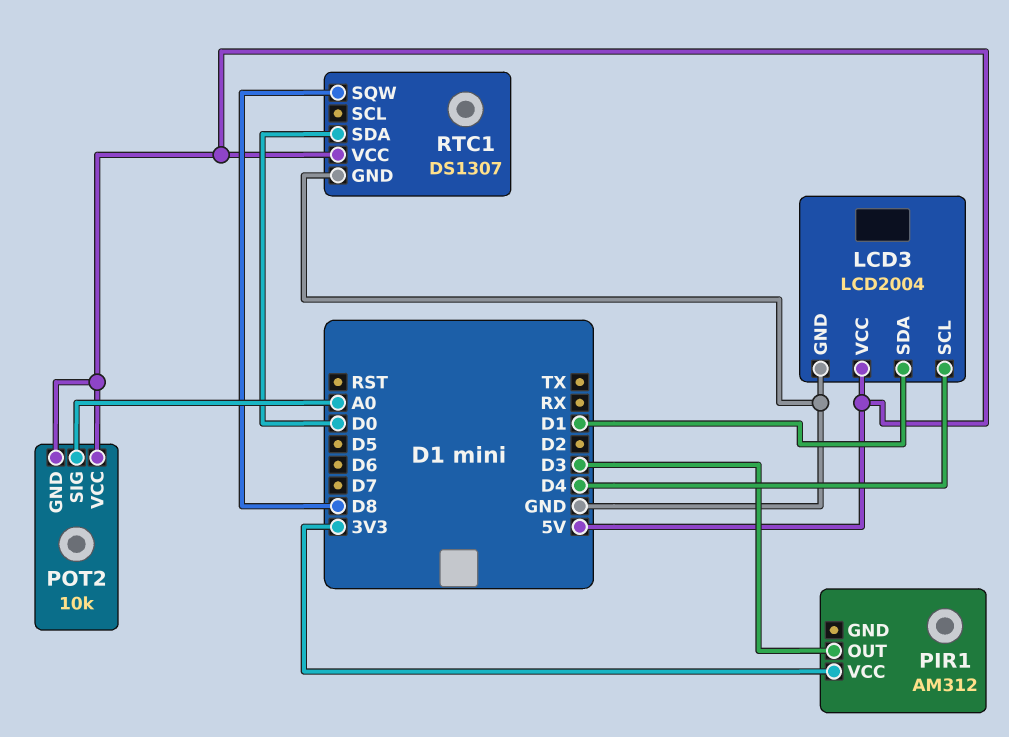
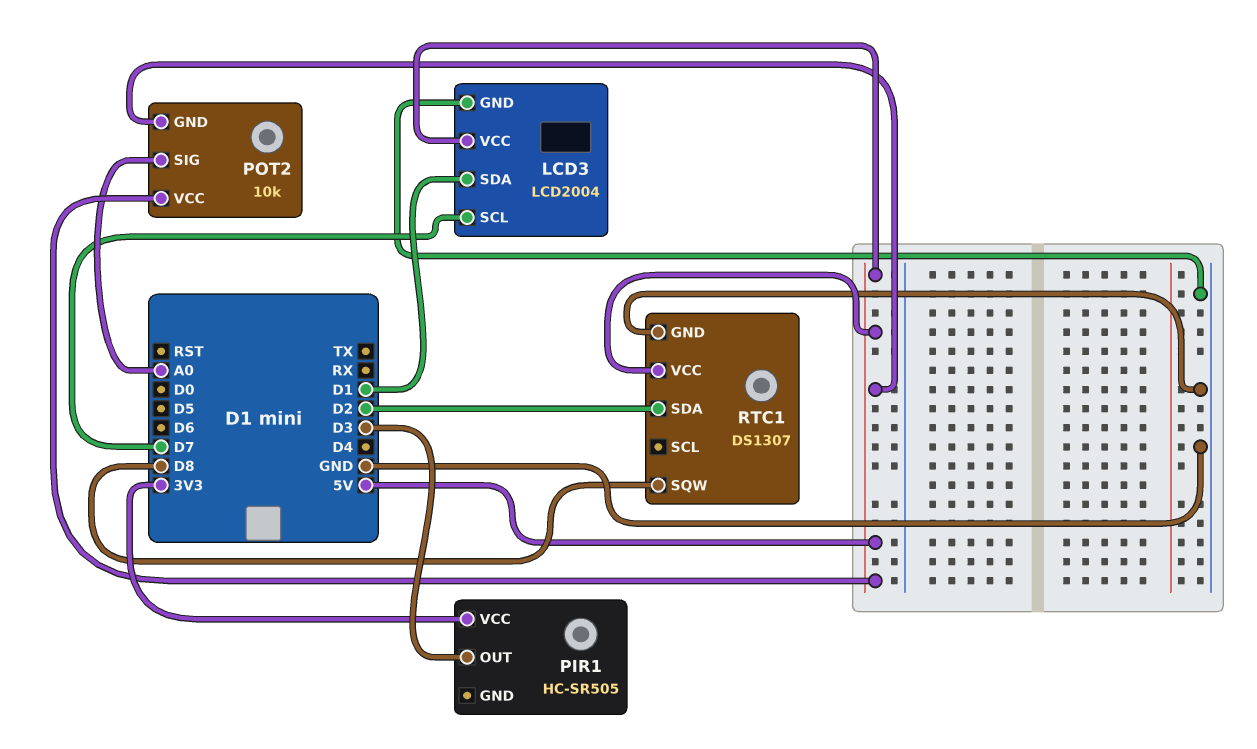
LCD3 pin SCL: D4 -> D7
PIR1: AM312 -> HC-SR505
RTC1 pin SDA: D0 -> D2

